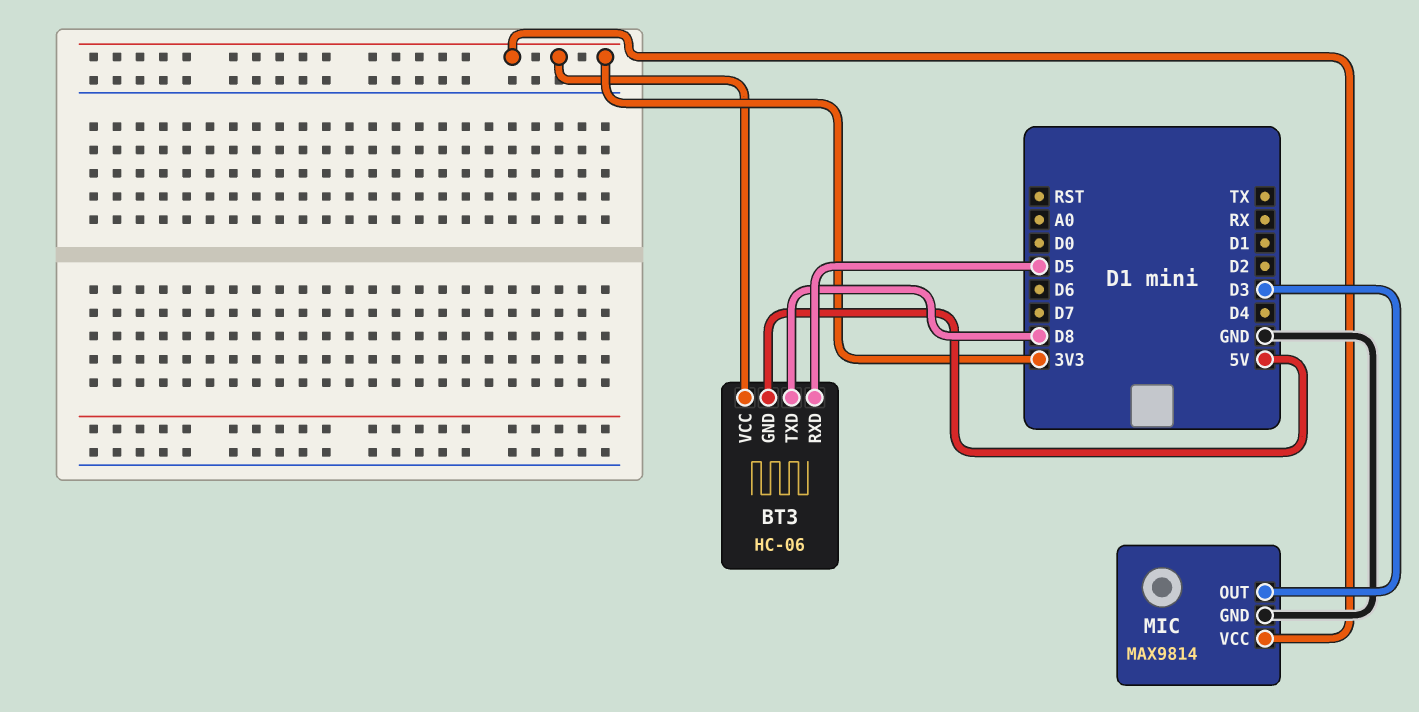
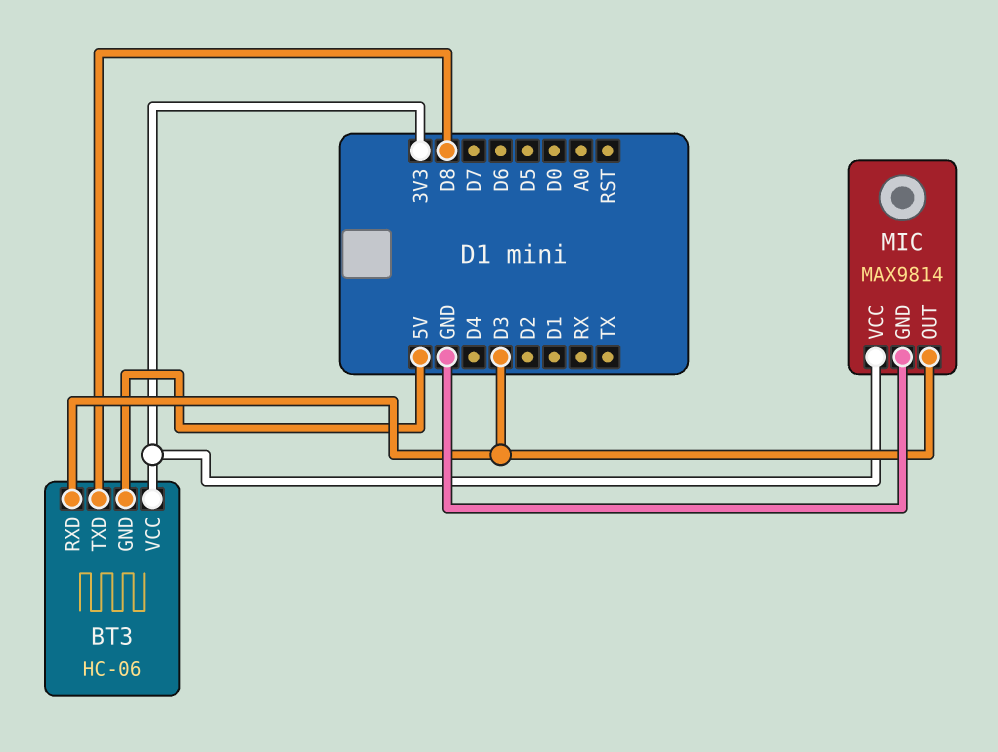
BT3 pin RXD: D5 -> D3

